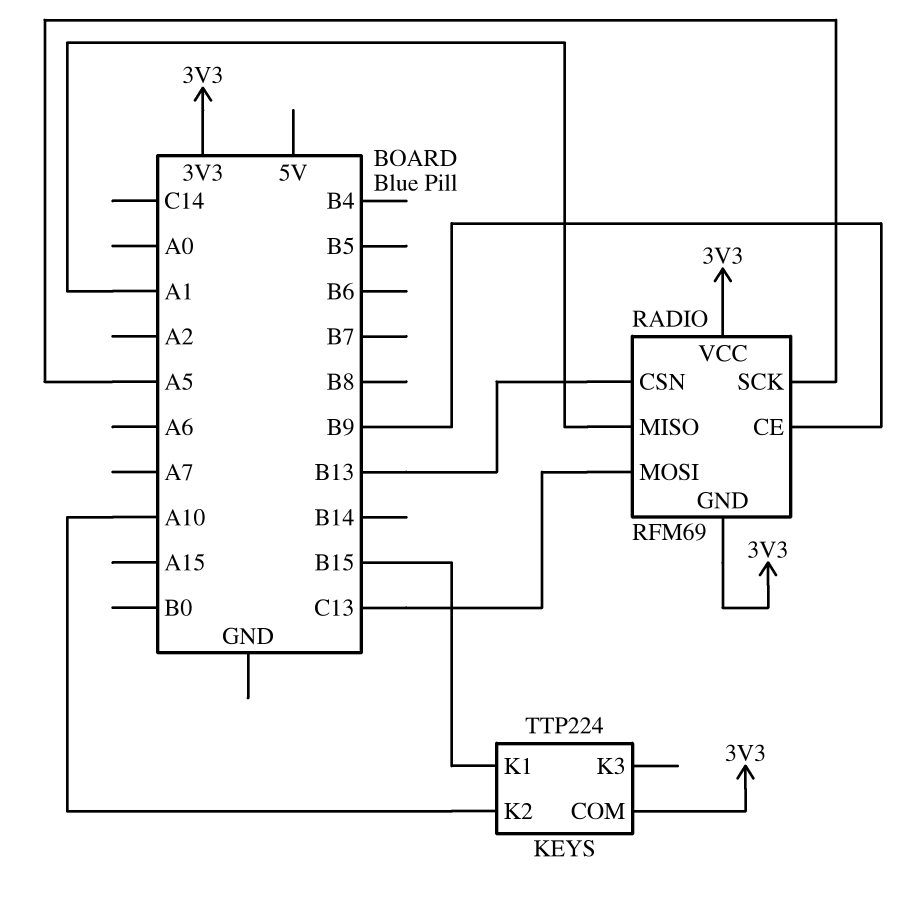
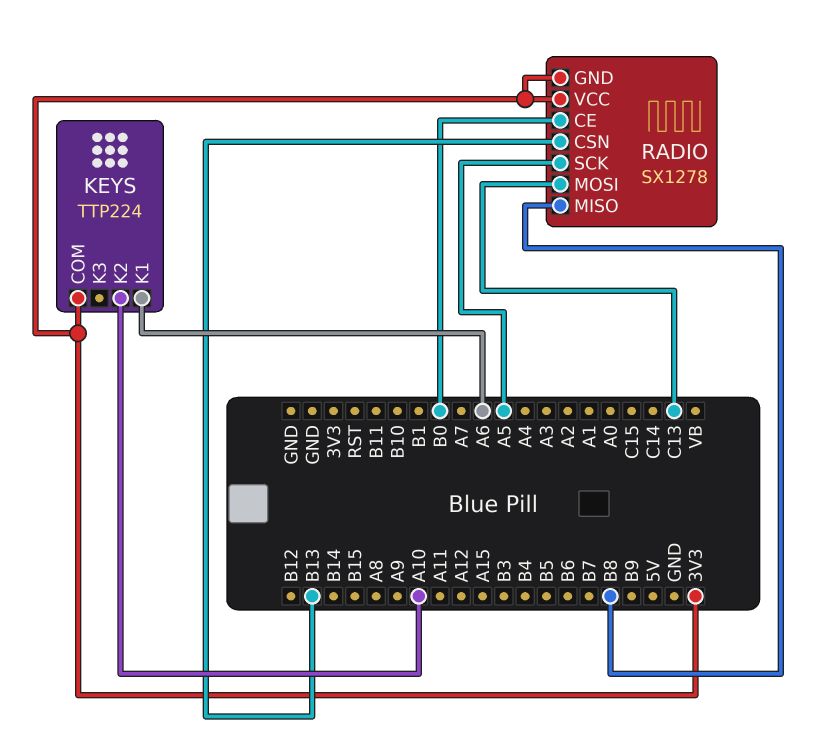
KEYS pin K1: B15 -> A6
RADIO: RFM69 -> SX1278
RADIO pin CE: B9 -> B0
RADIO pin MISO: A1 -> B8

